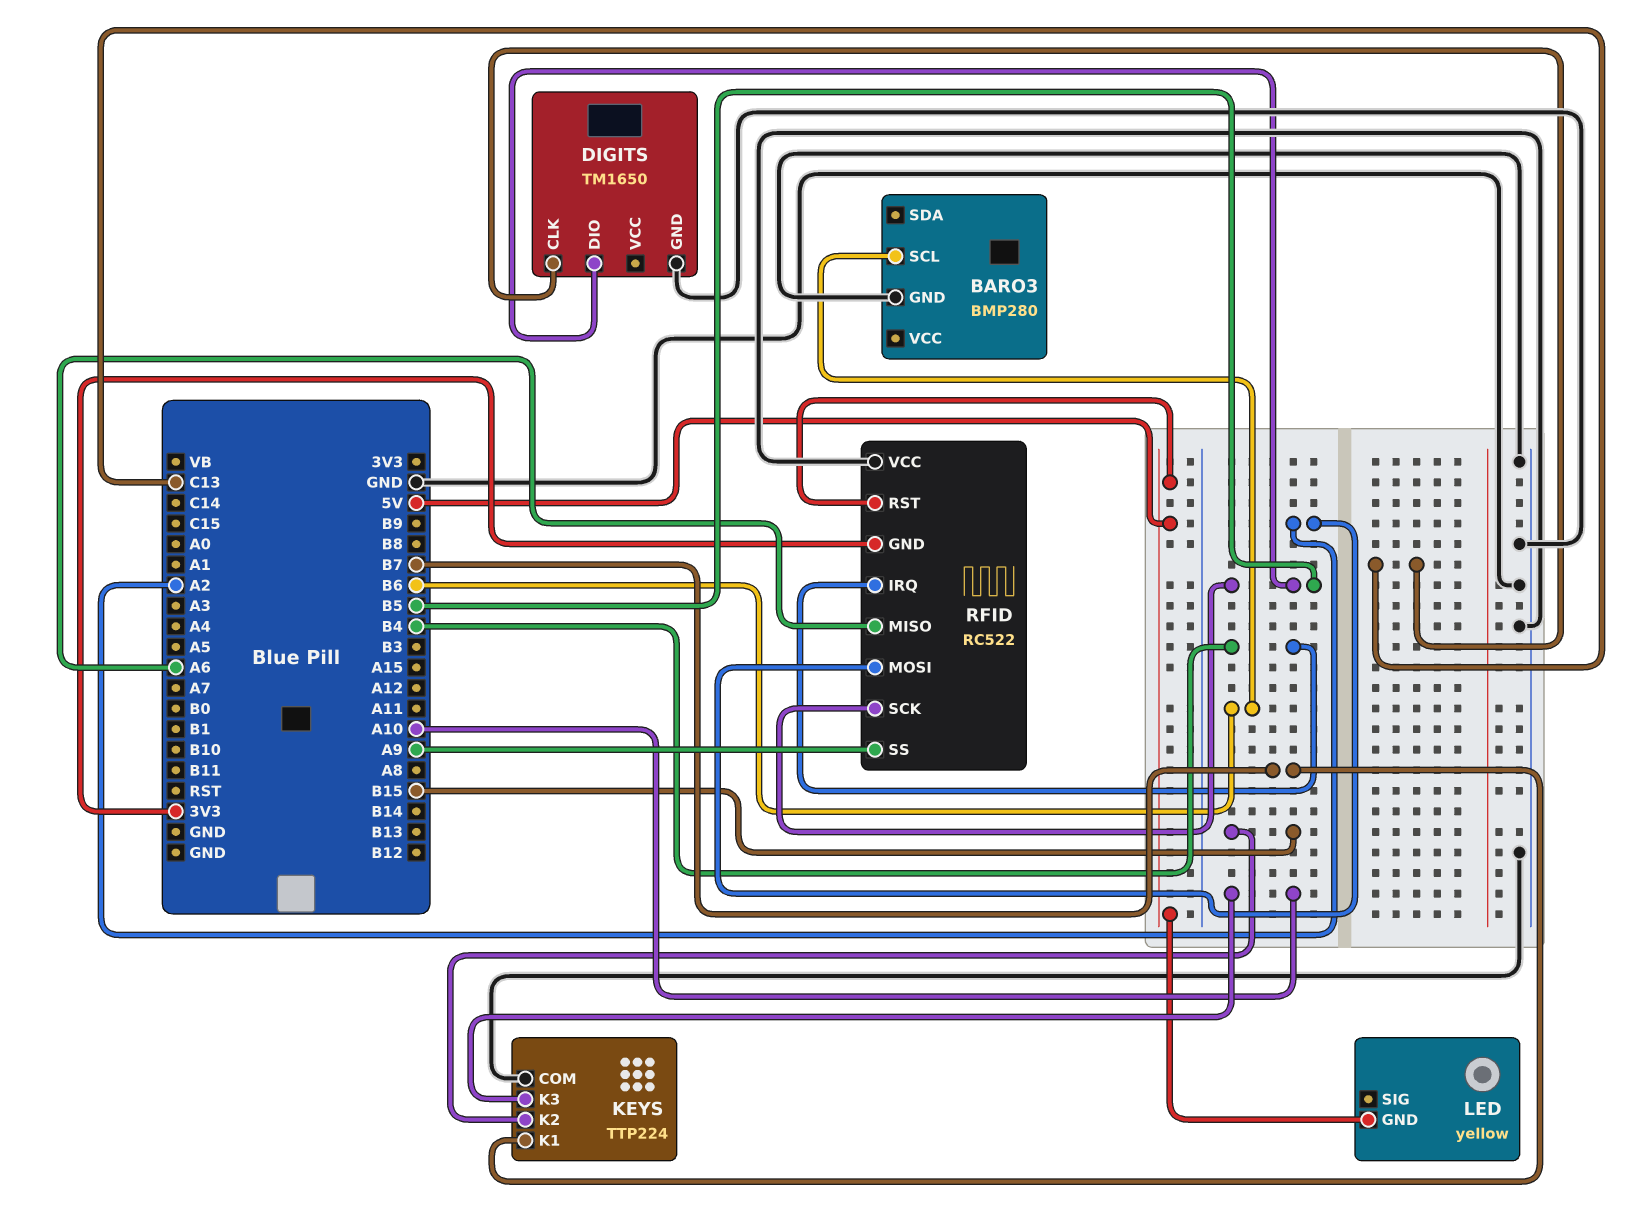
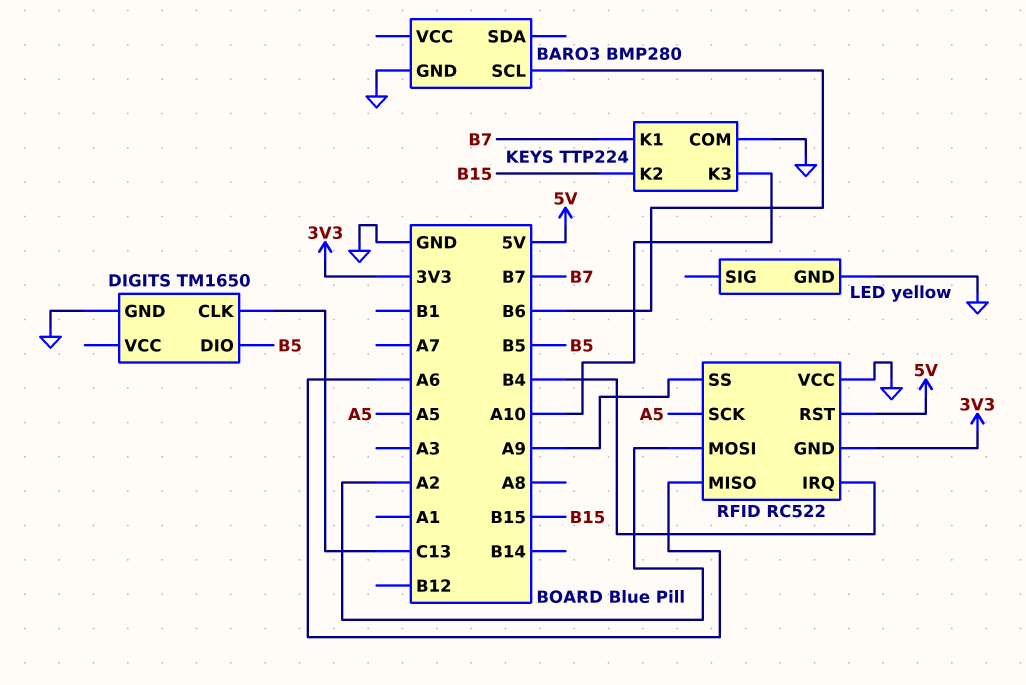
LED pin GND: 5V -> GND
RFID pin SCK: B5 -> A5

